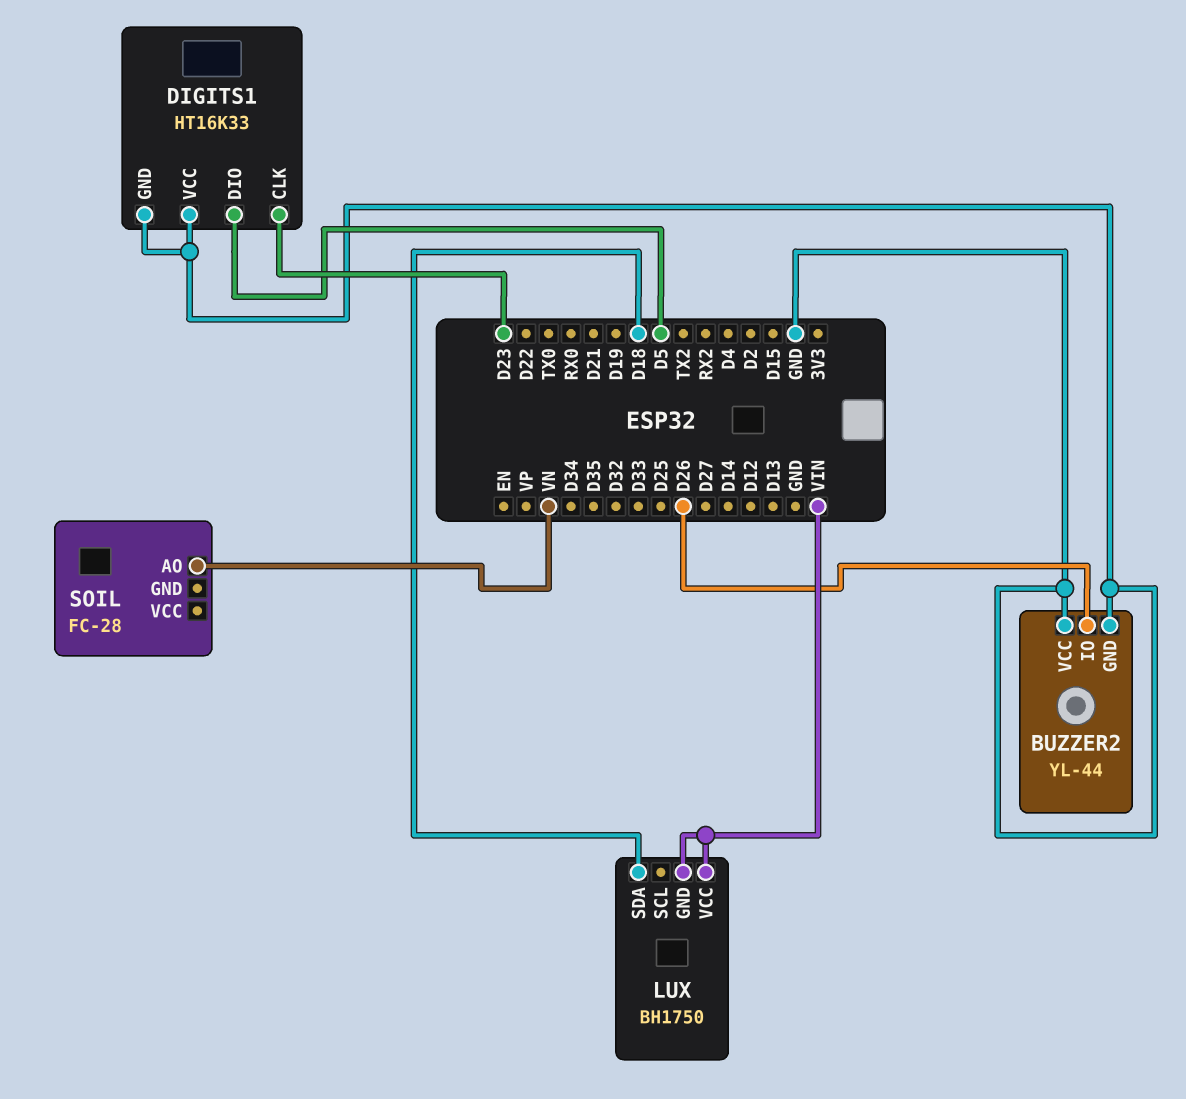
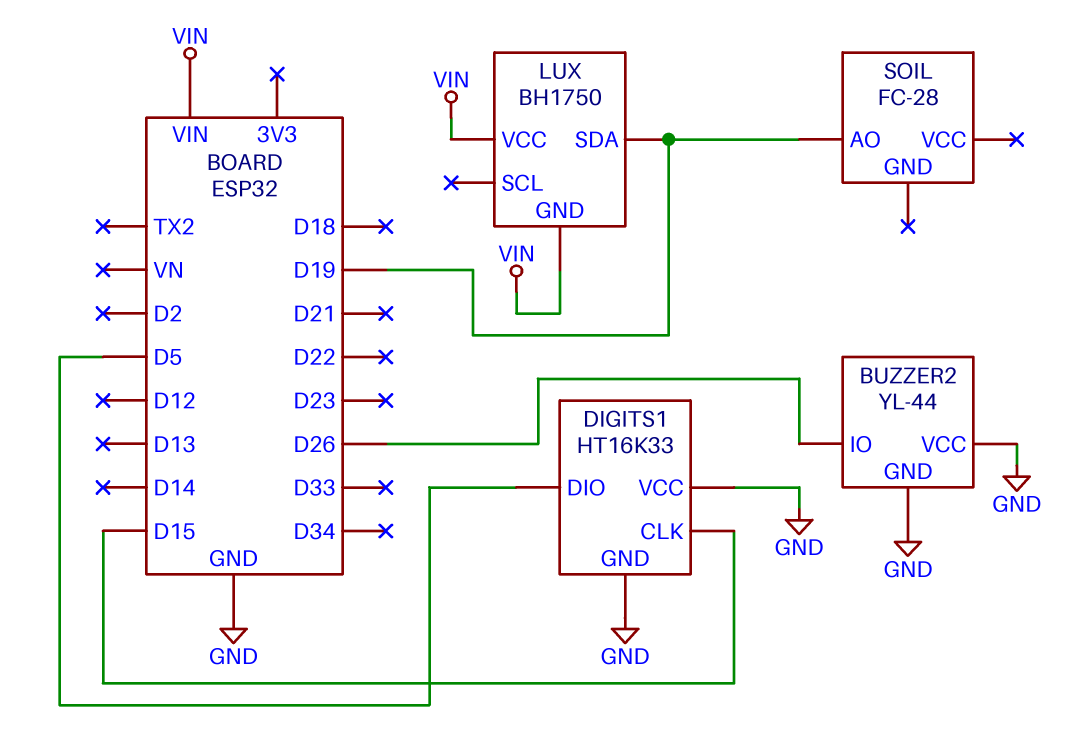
DIGITS1 pin CLK: D23 -> D15
LUX pin SDA: D18 -> D19
SOIL pin AO: VN -> D19

